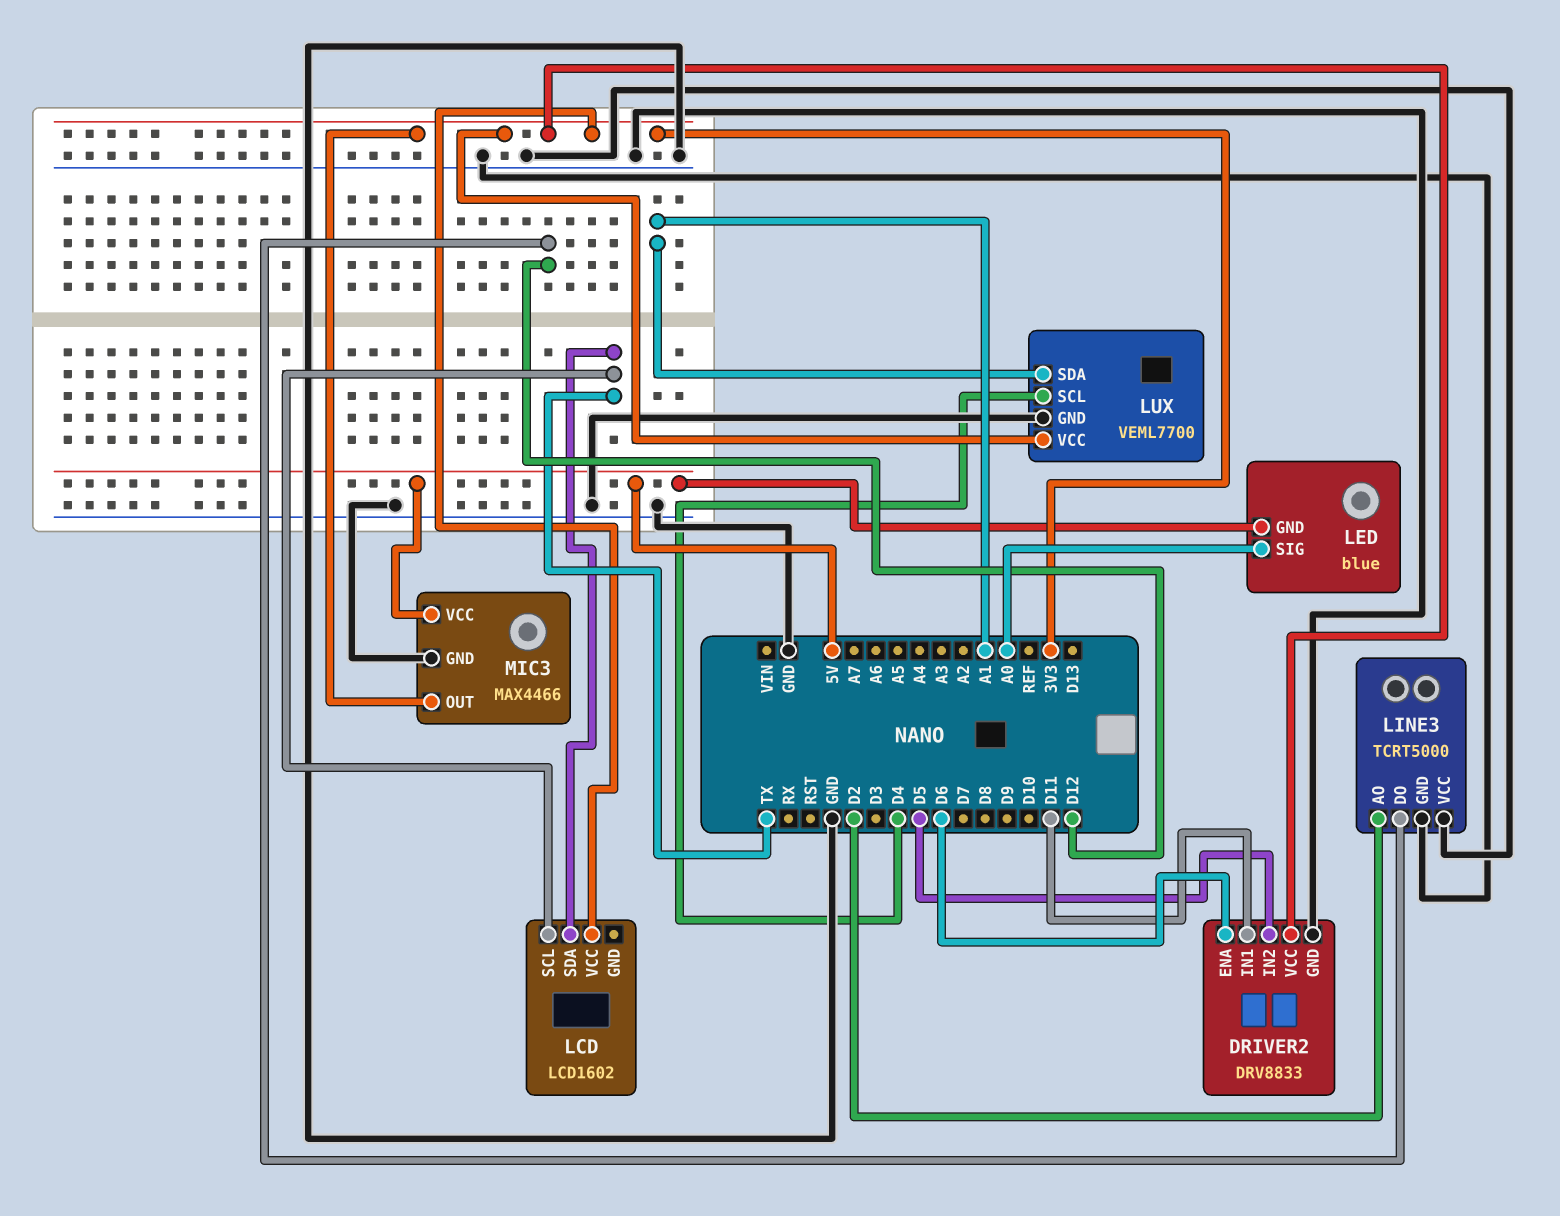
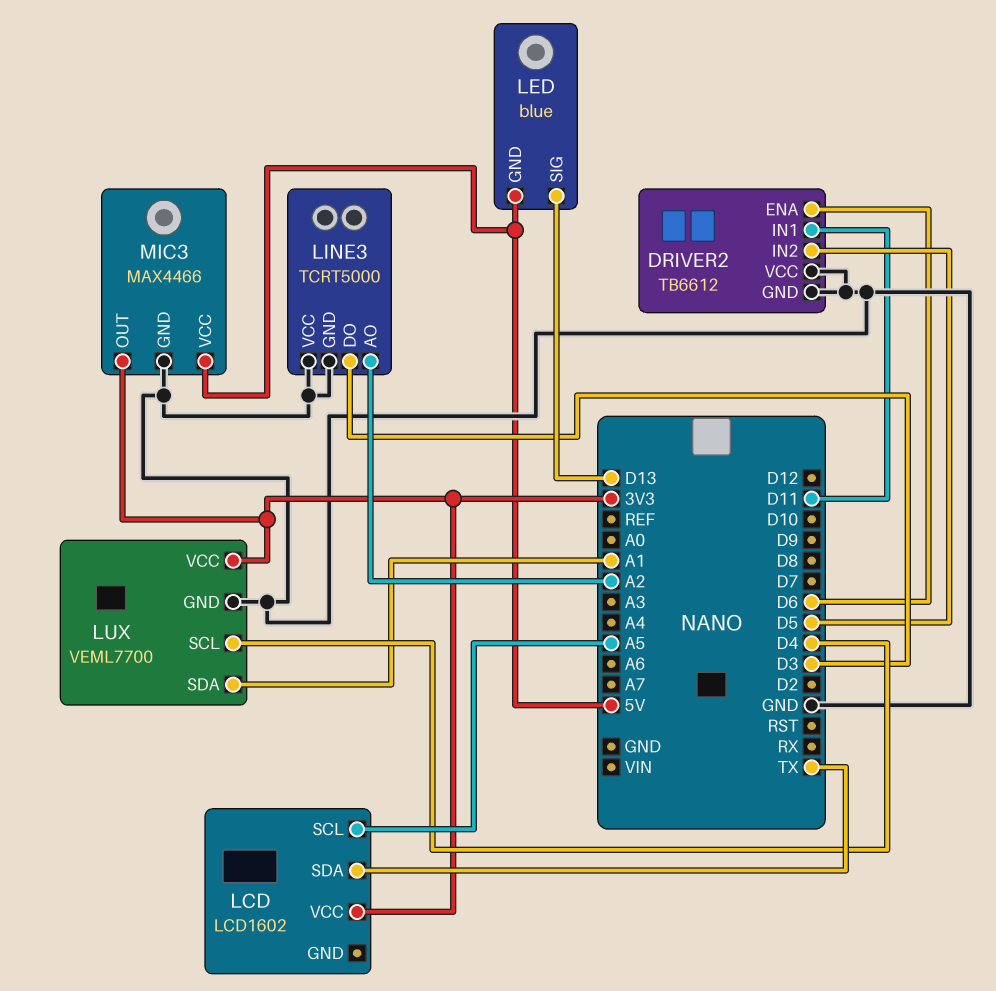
DRIVER2: DRV8833 -> TB6612
DRIVER2 pin VCC: 3V3 -> GND
LCD pin SCL: TX -> A5
LED pin SIG: A0 -> D13
LINE3 pin AO: D2 -> A2
LINE3 pin DO: D12 -> D3

